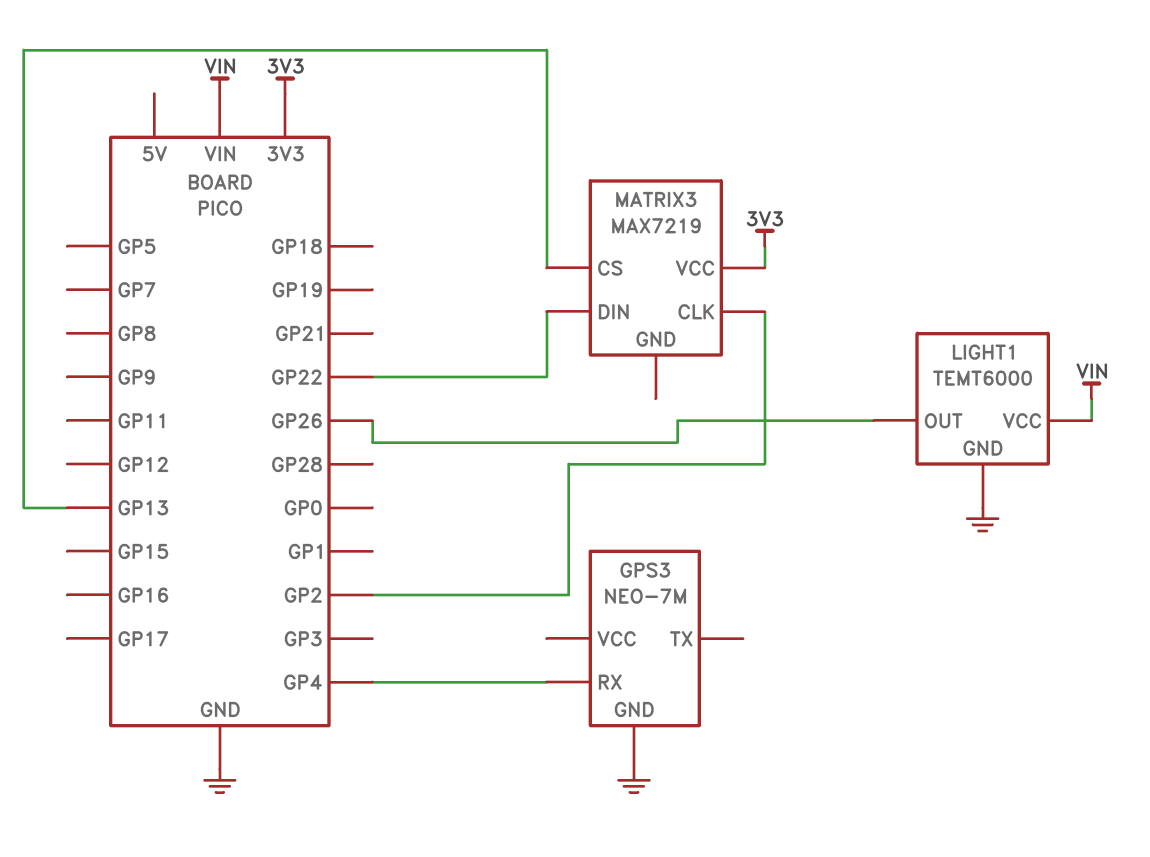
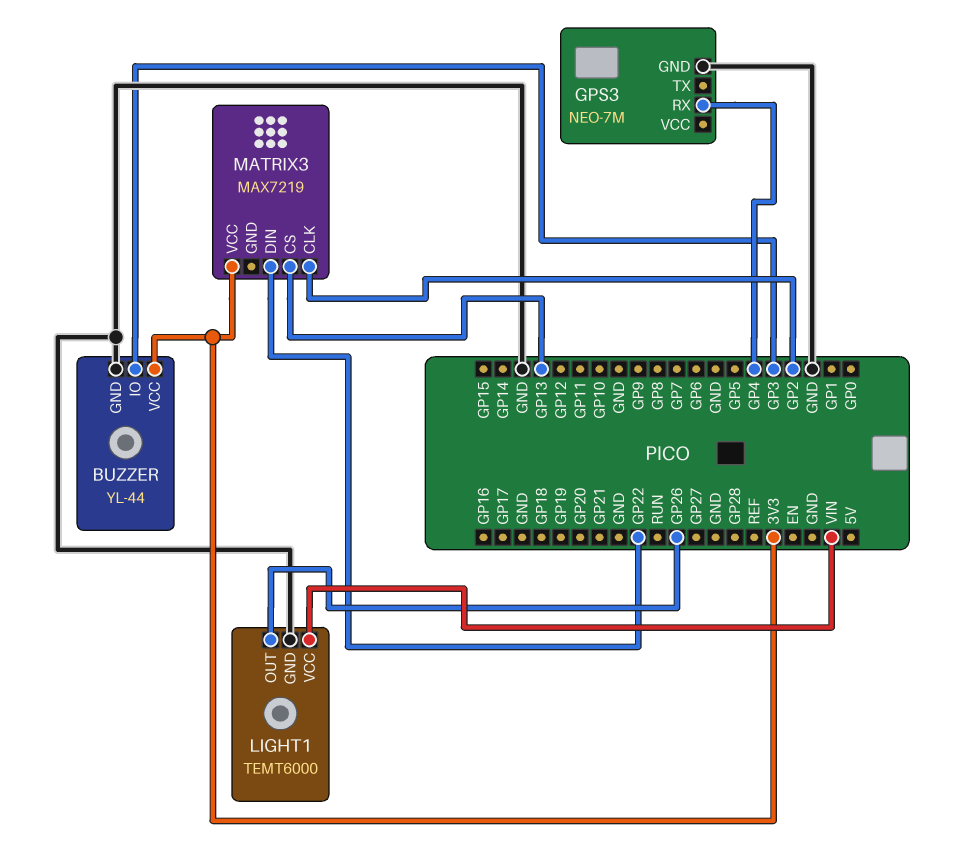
BUZZER: none -> YL-44
BUZZER pin GND: none -> GND
BUZZER pin IO: none -> GP3
BUZZER pin VCC: none -> 3V3

